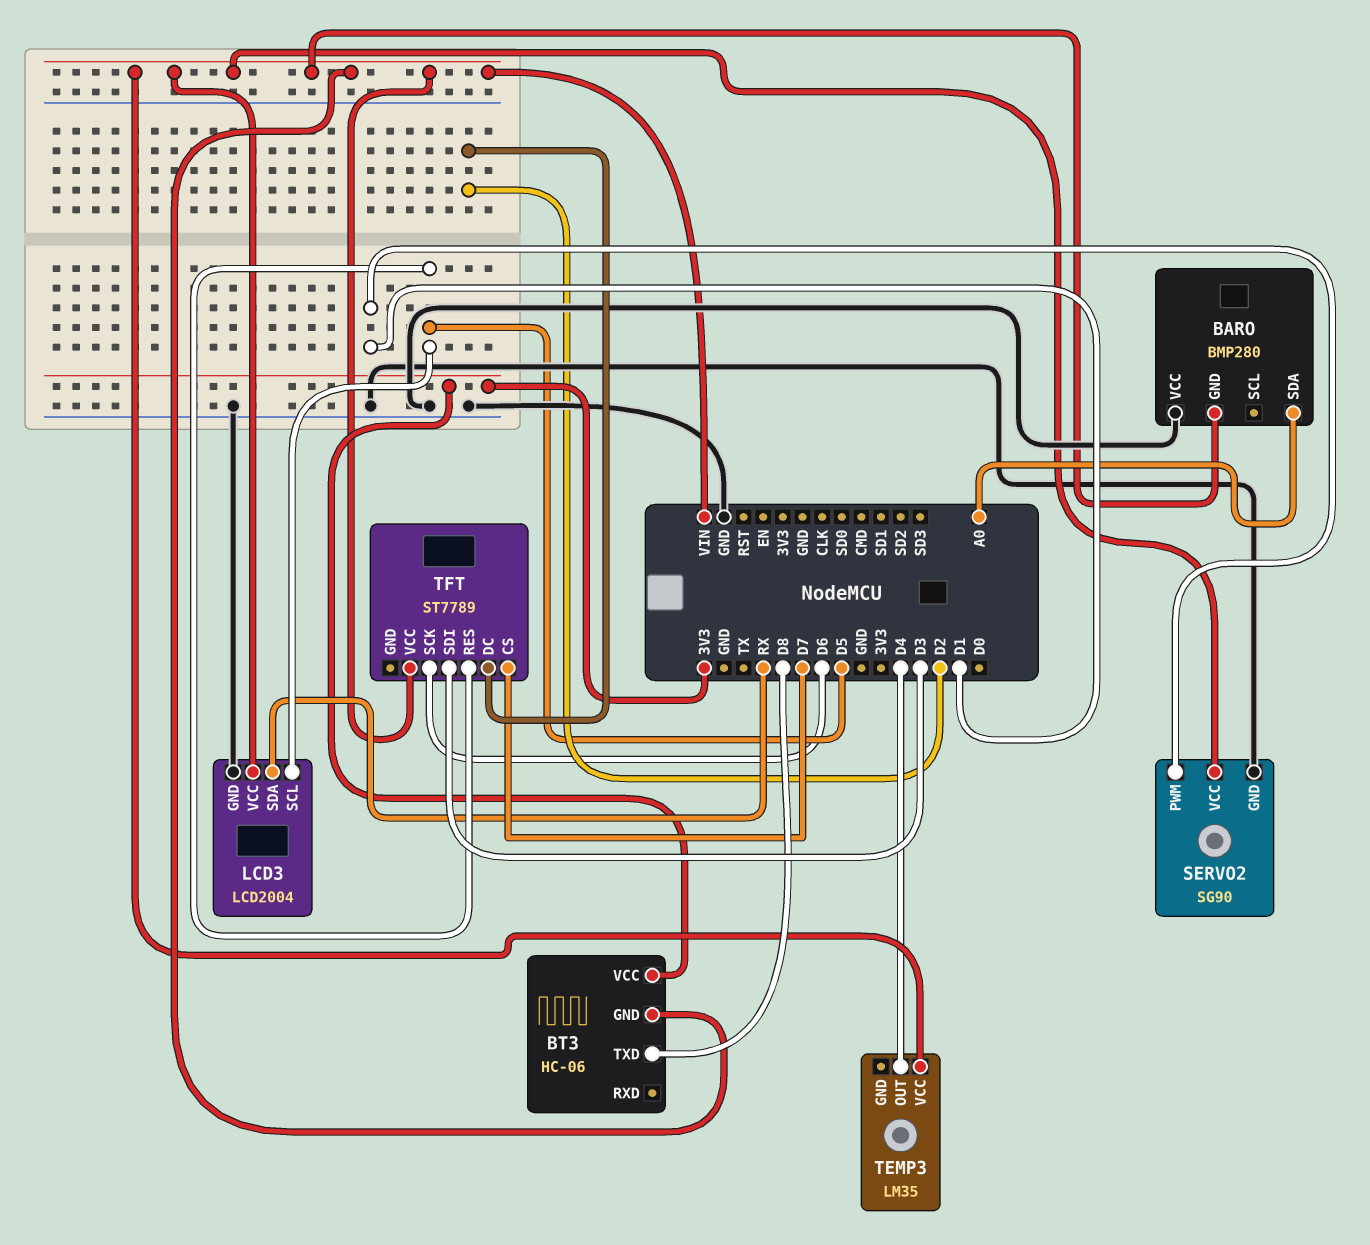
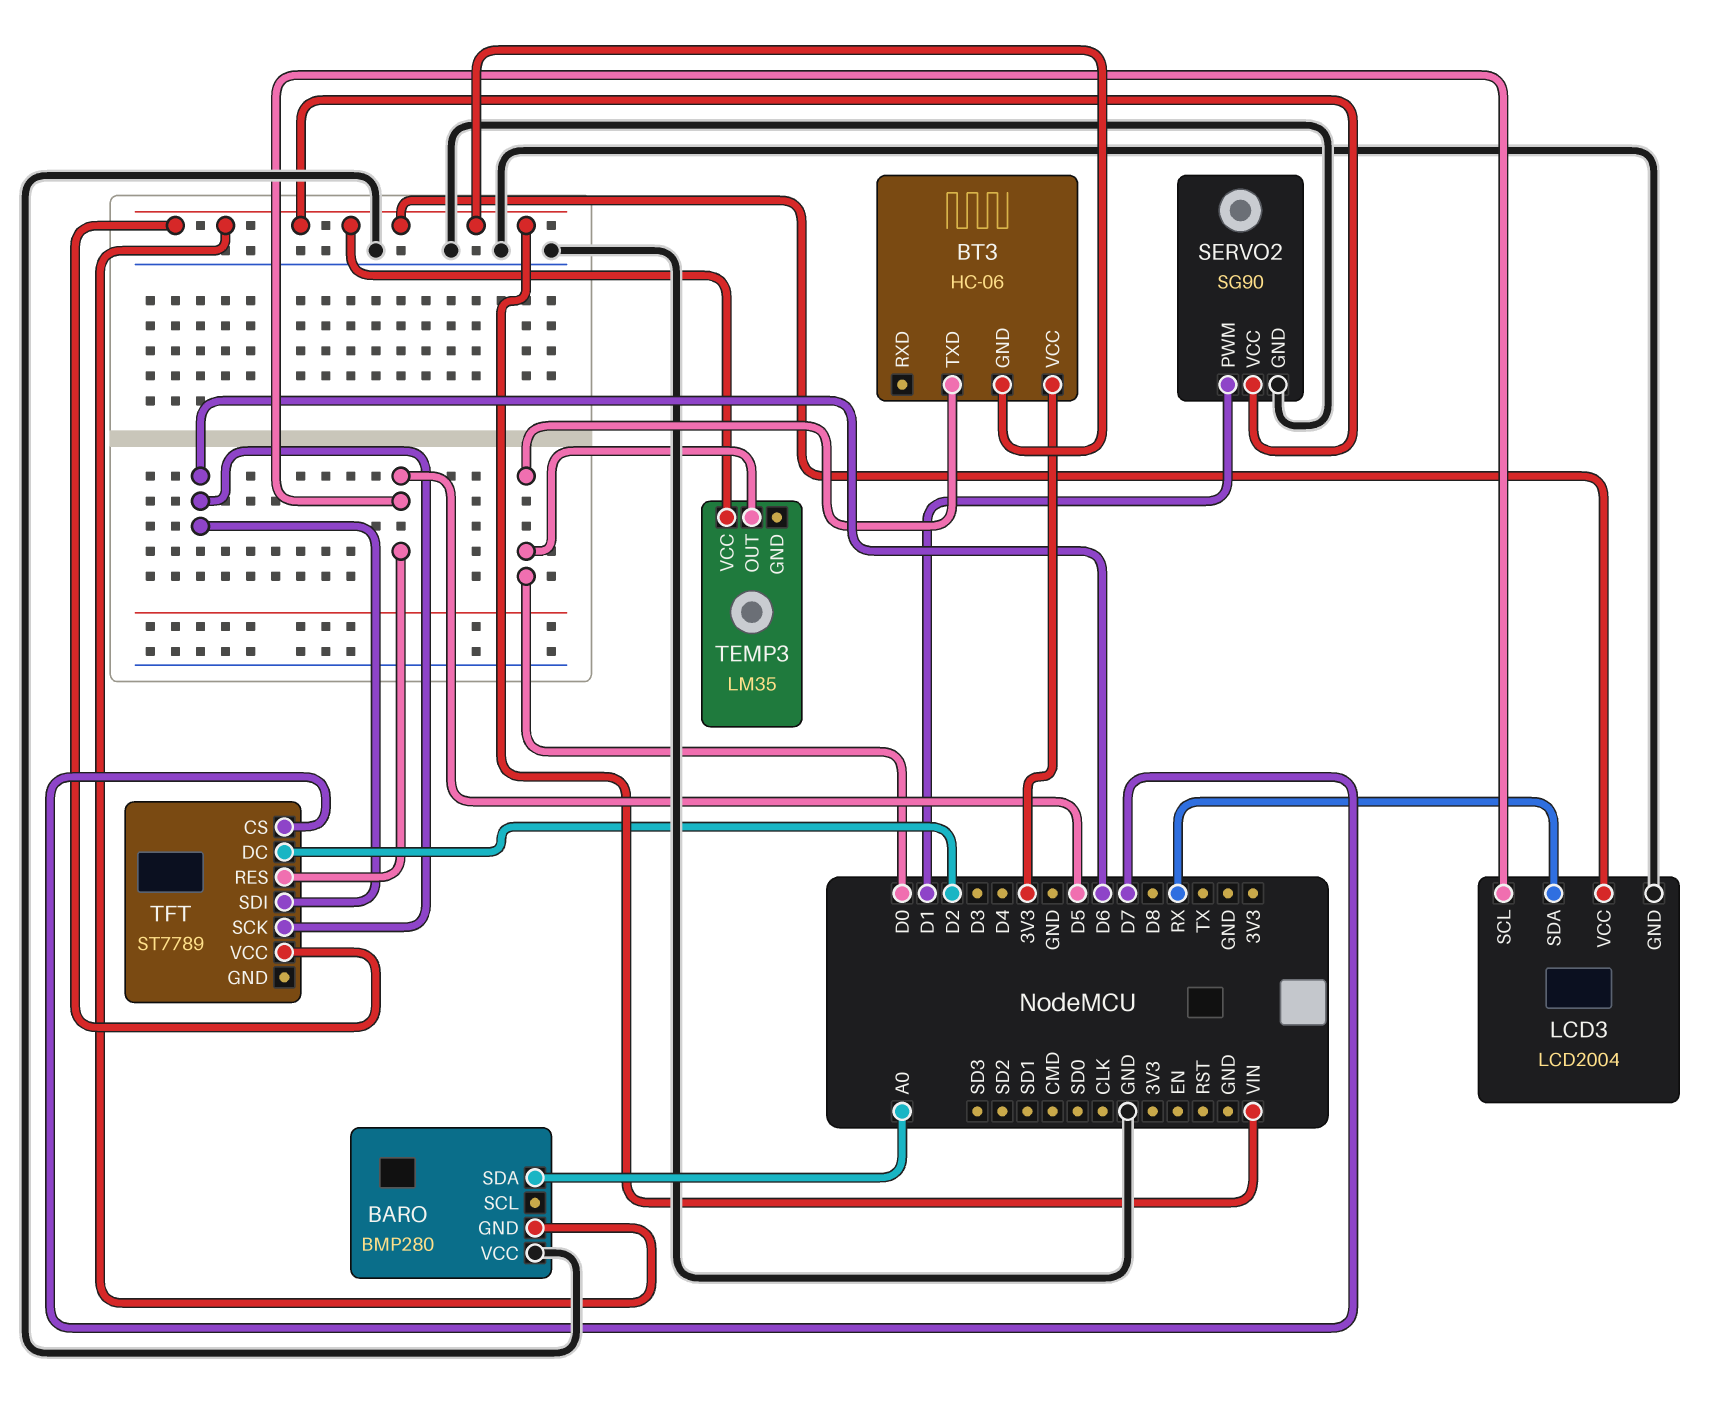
BT3 pin TXD: D8 -> D0
TEMP3 pin OUT: D4 -> D0
TFT pin SDI: D3 -> D6

